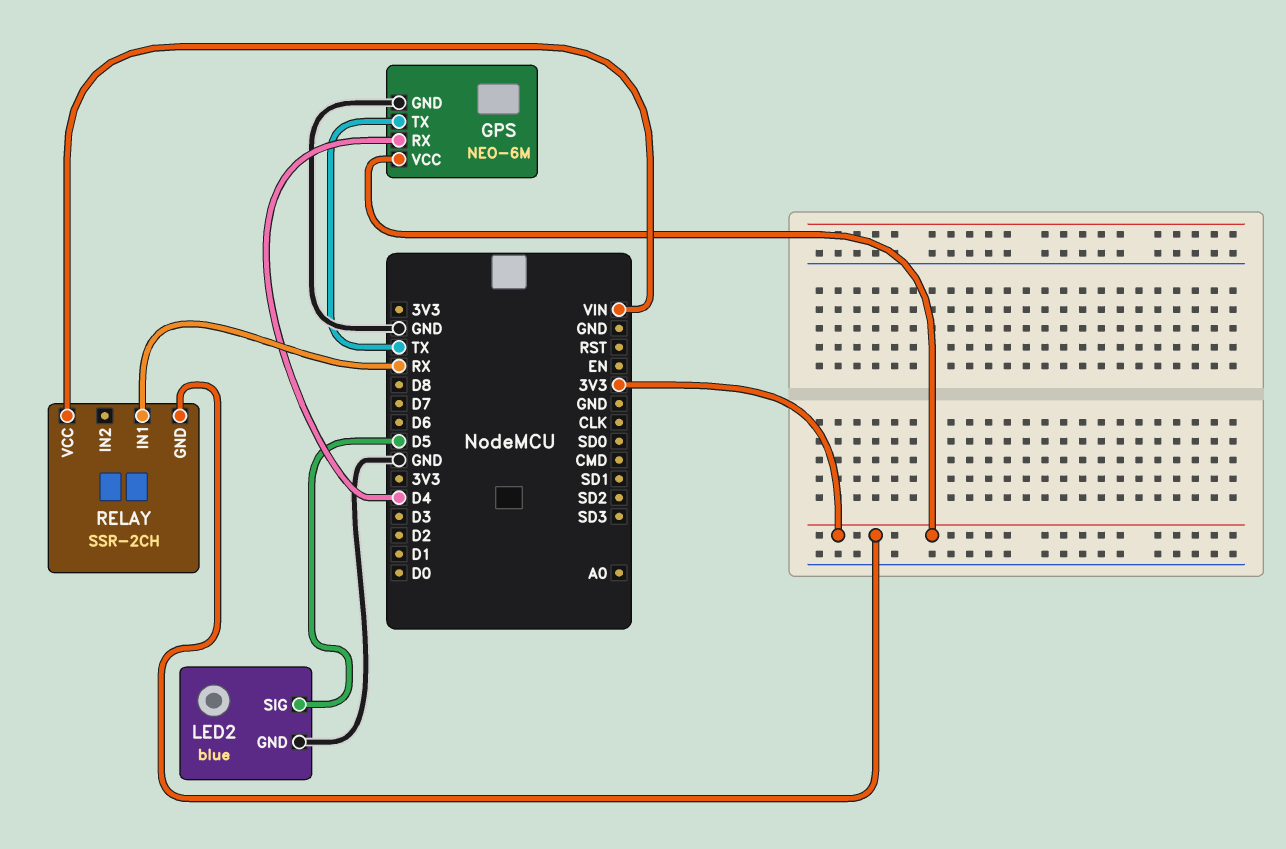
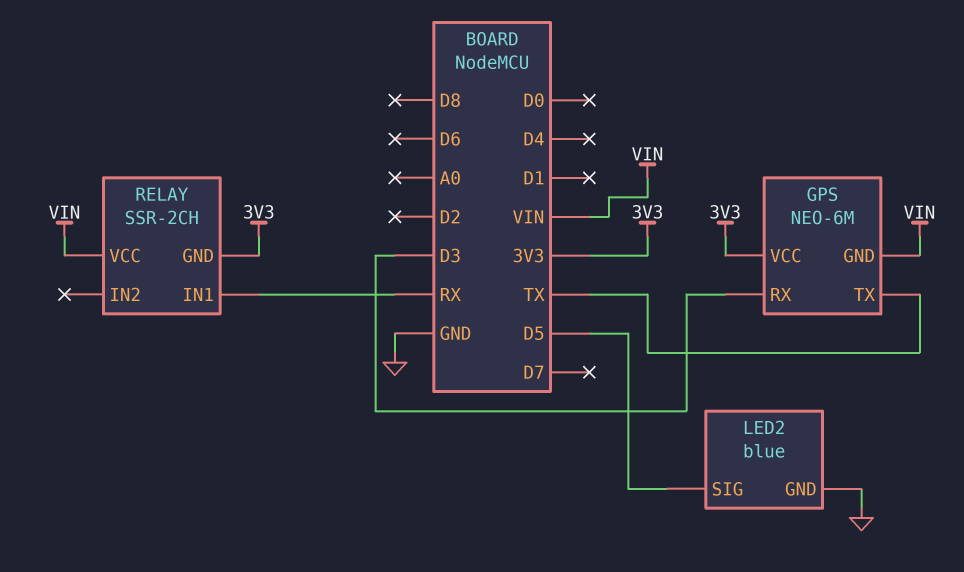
GPS pin GND: GND -> VIN
GPS pin RX: D4 -> D3

